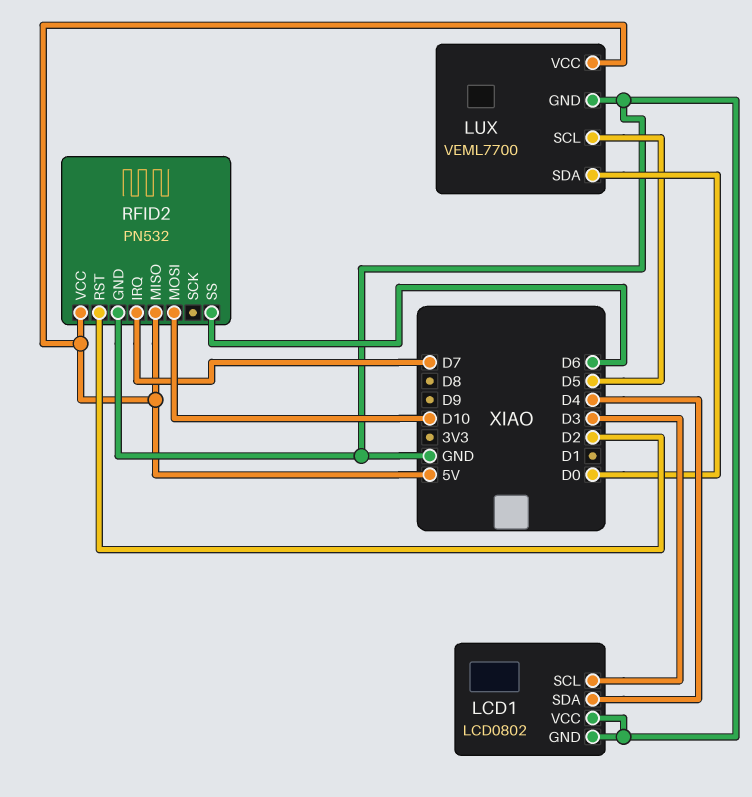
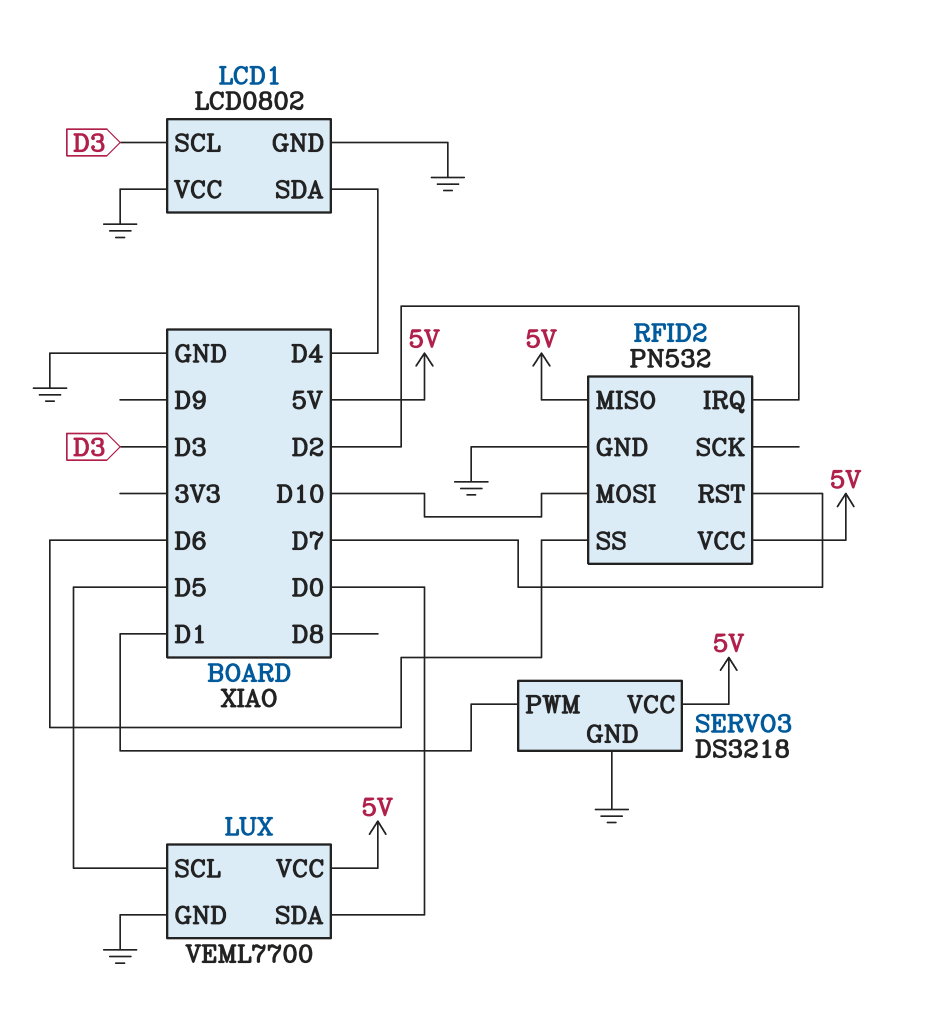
RFID2 pin IRQ: D7 -> D2
RFID2 pin RST: D2 -> D7
SERVO3: none -> DS3218
SERVO3 pin GND: none -> GND
SERVO3 pin PWM: none -> D1
SERVO3 pin VCC: none -> 5V

